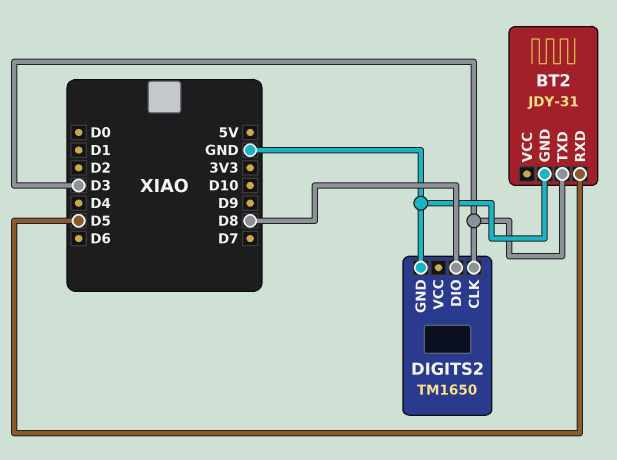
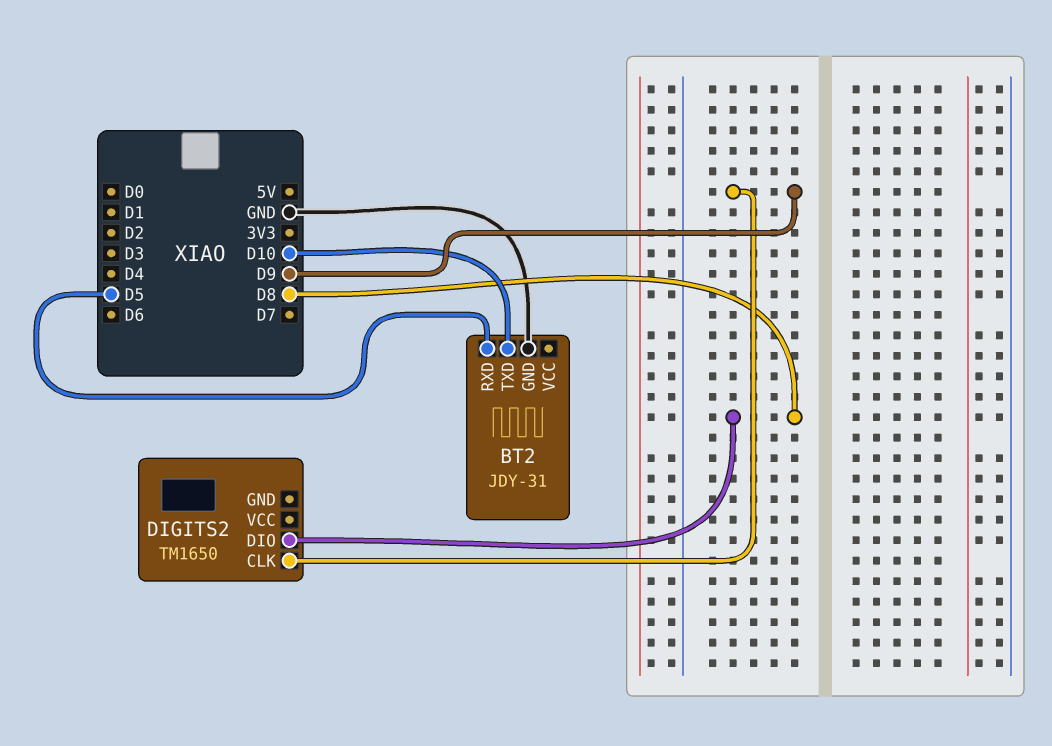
BT2 pin TXD: D3 -> D10
DIGITS2 pin CLK: D3 -> D9
DIGITS2 pin GND: GND -> none

